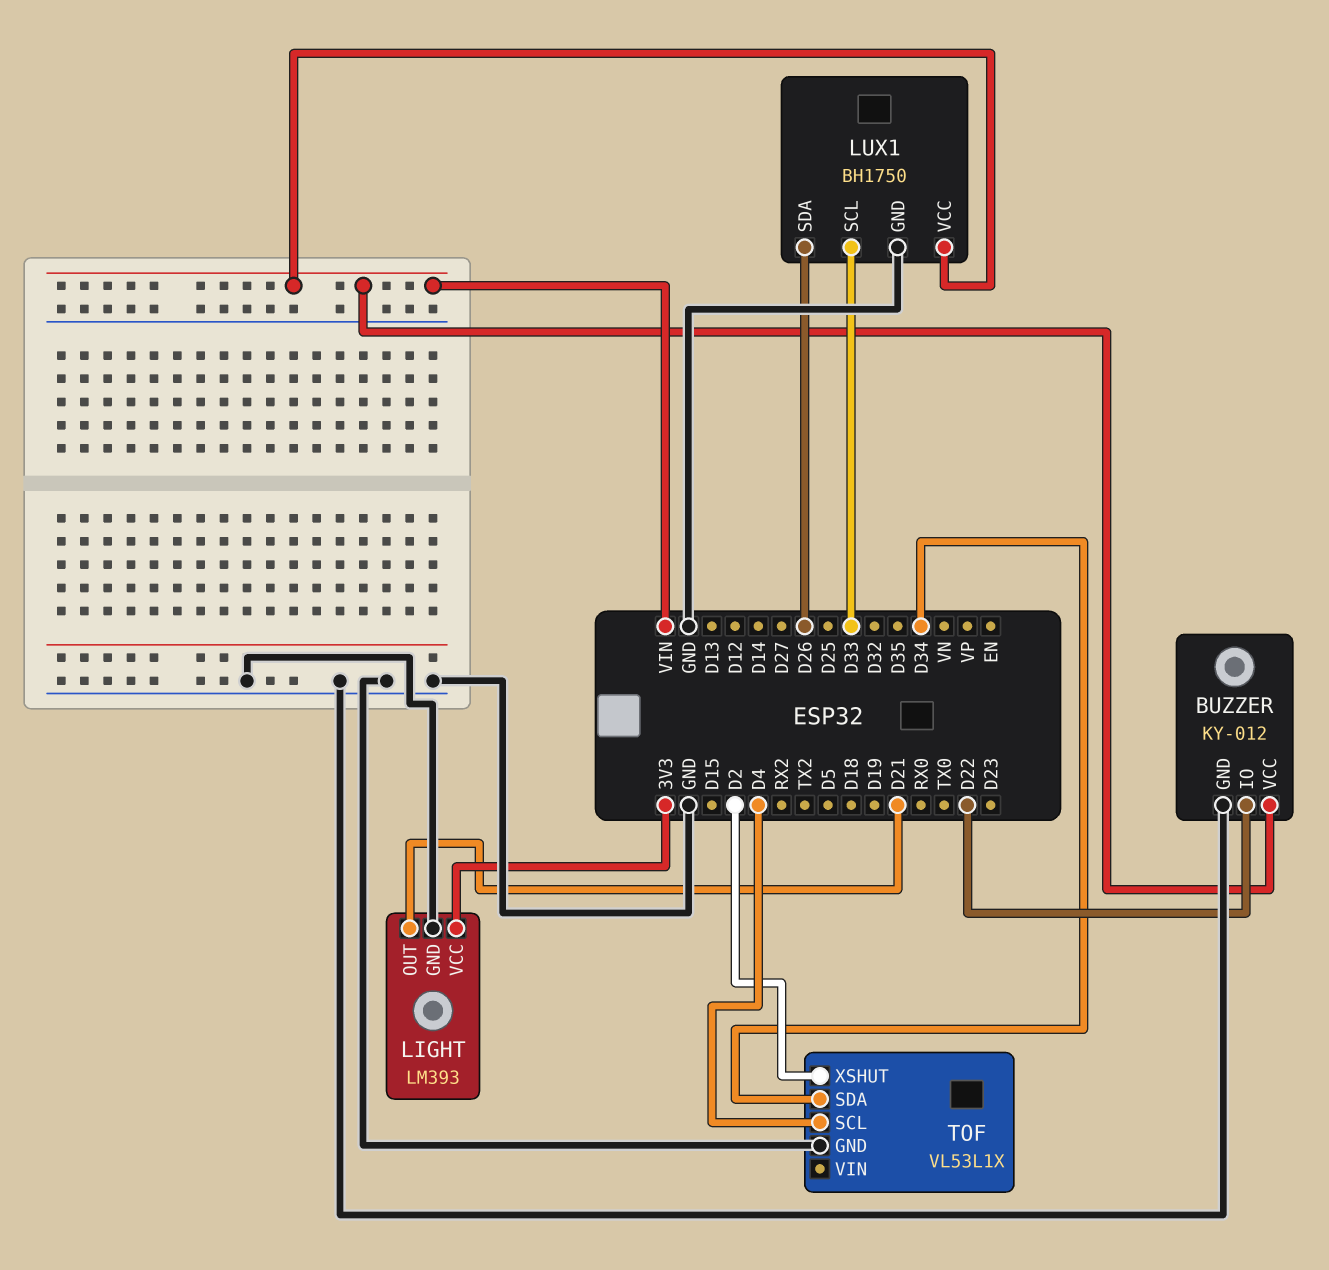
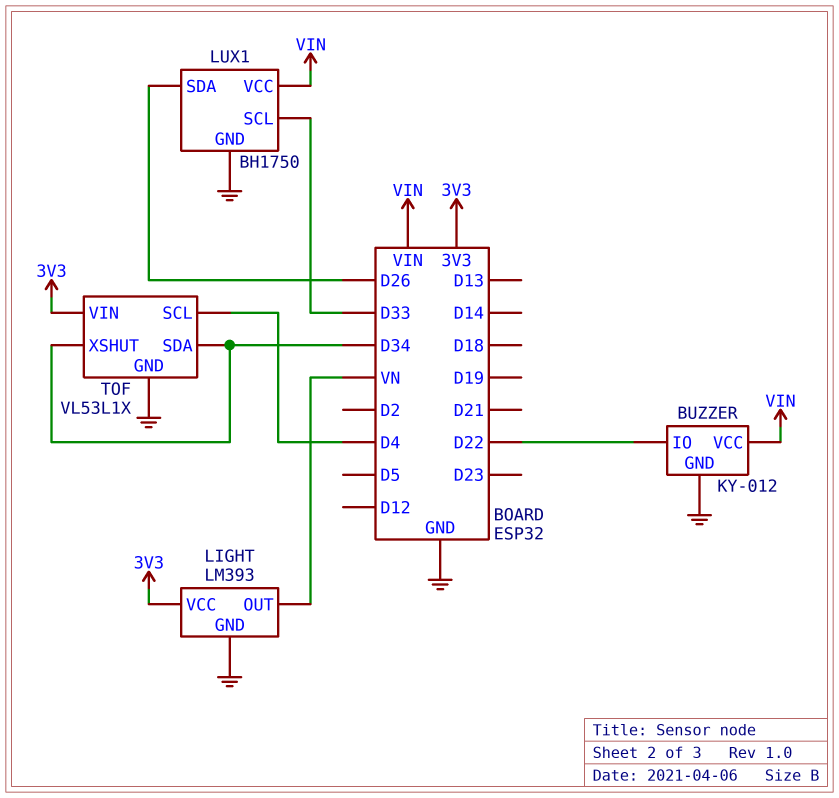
LIGHT pin OUT: D21 -> VN
TOF pin VIN: none -> 3V3
TOF pin XSHUT: D2 -> D34

